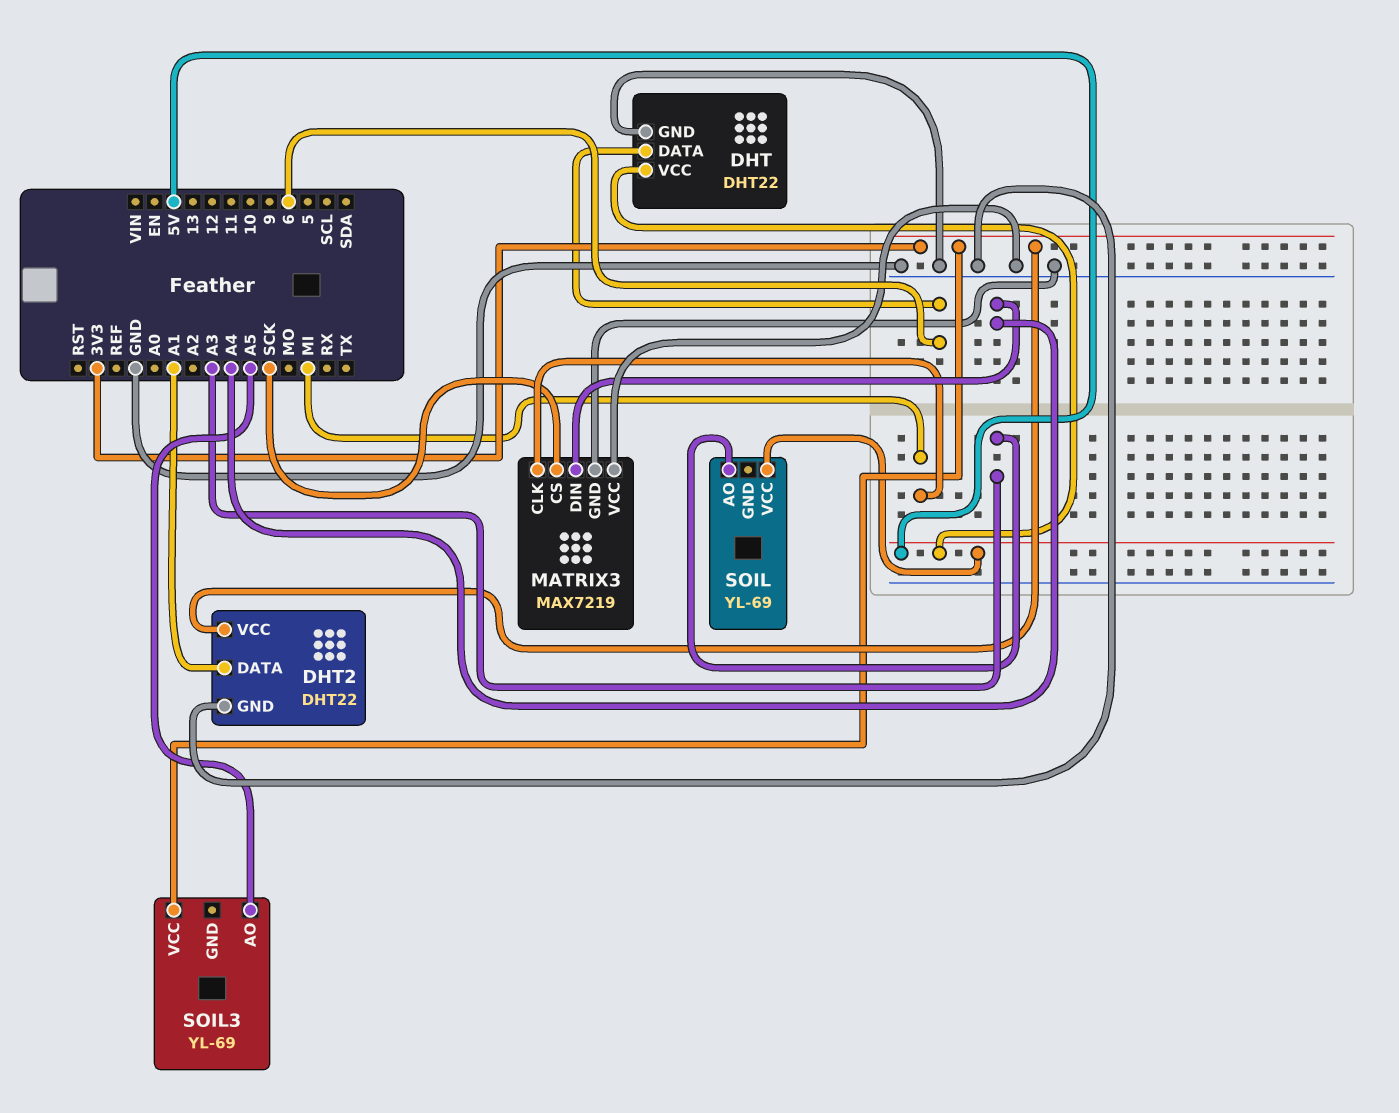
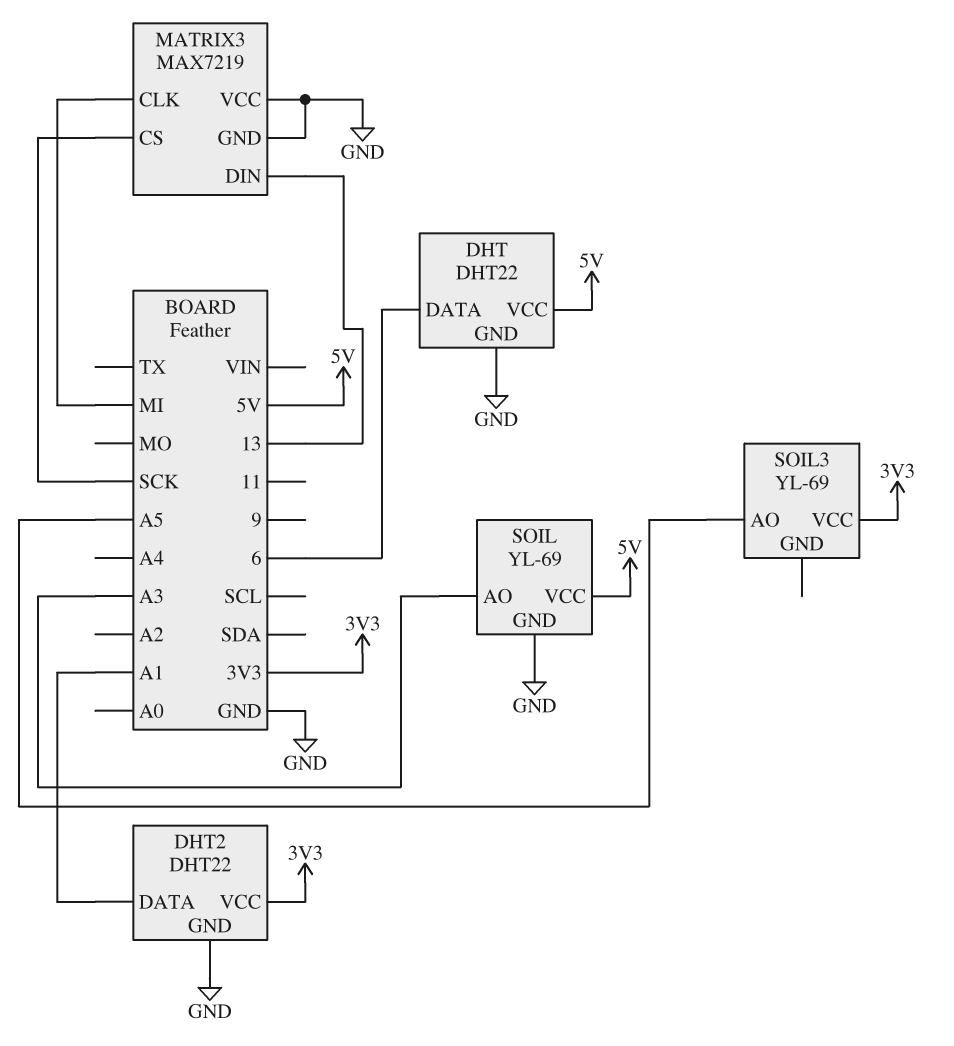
MATRIX3 pin DIN: A4 -> 13
SOIL pin GND: none -> GND

